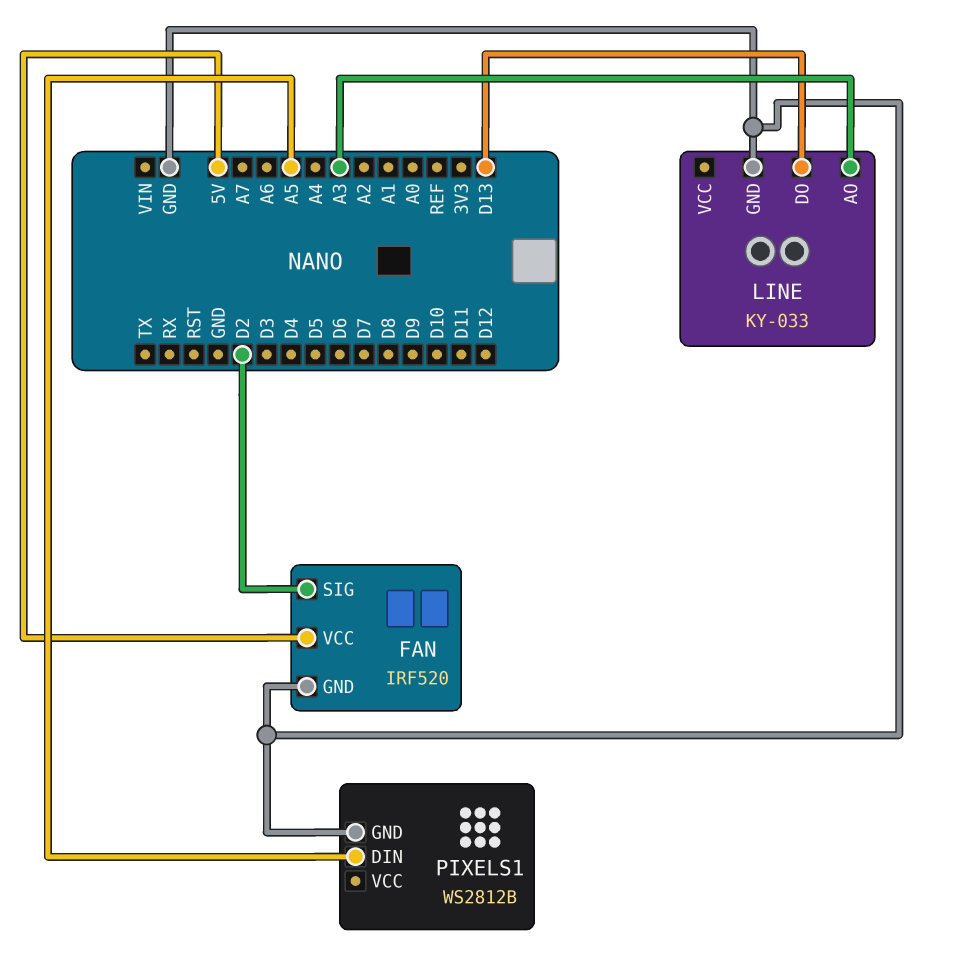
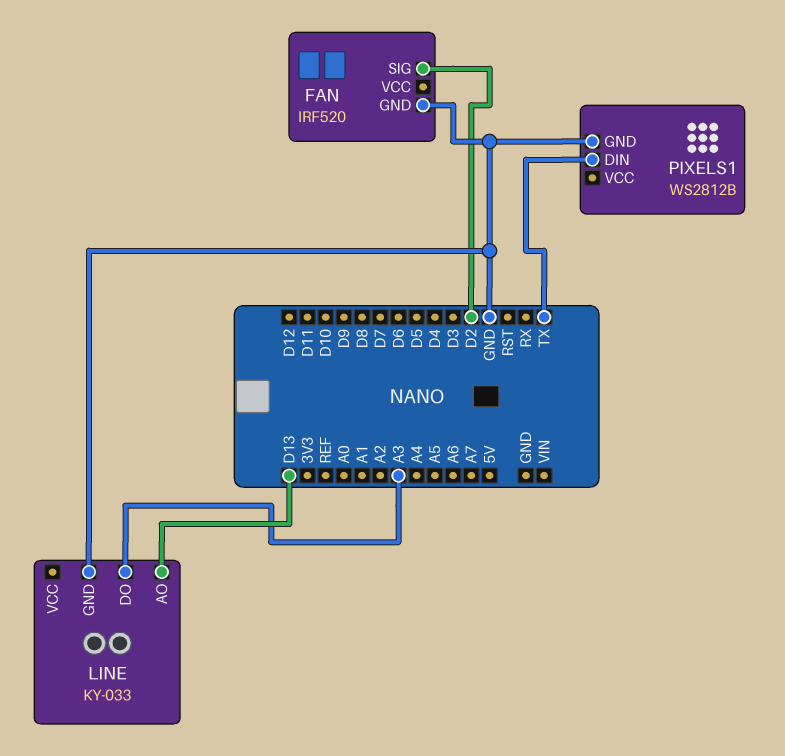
FAN pin VCC: 5V -> none
LINE pin AO: A3 -> D13
LINE pin DO: D13 -> A3
PIXELS1 pin DIN: A5 -> TX

